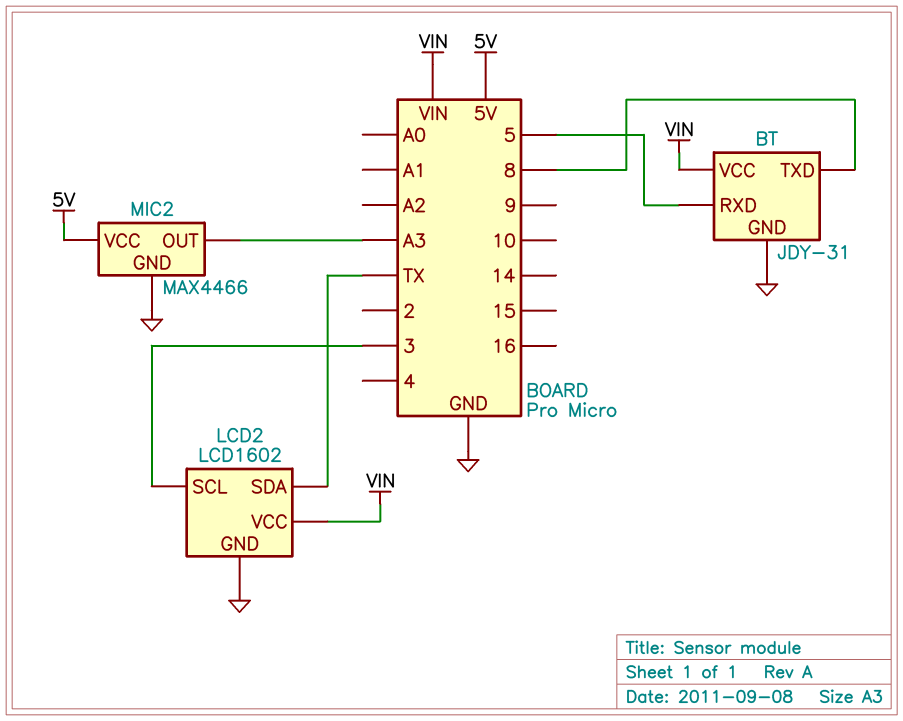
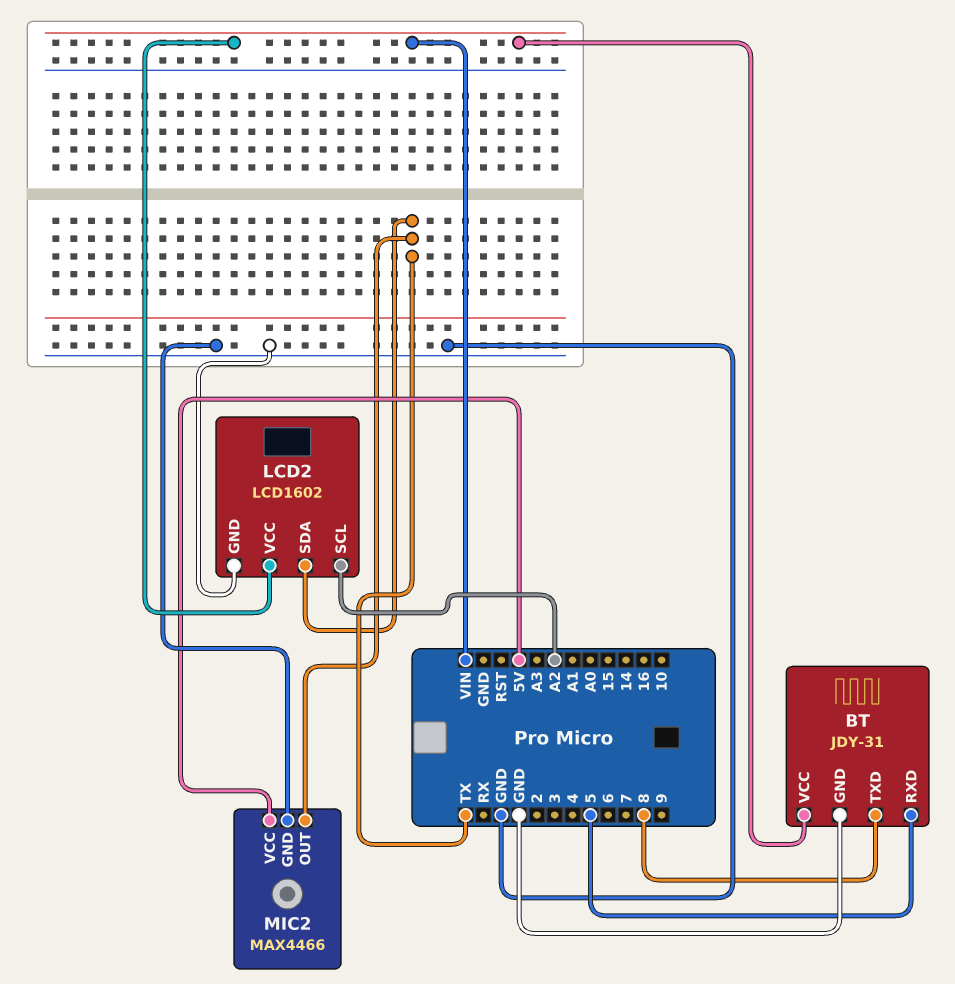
LCD2 pin SCL: 3 -> A2
MIC2 pin OUT: A3 -> TX

